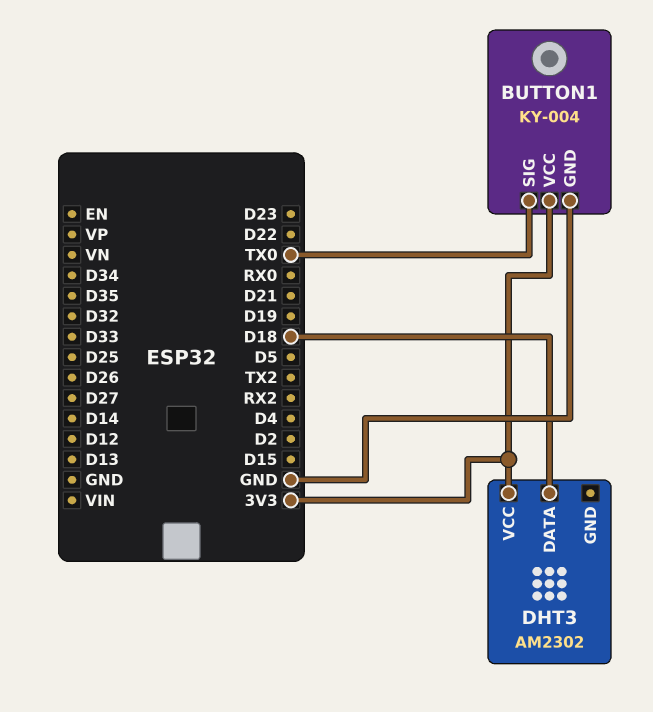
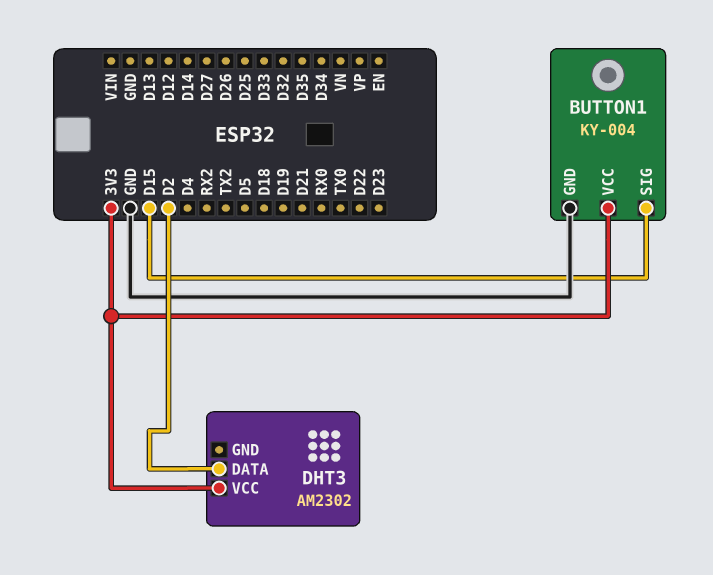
BUTTON1 pin SIG: TX0 -> D15
DHT3 pin DATA: D18 -> D2

